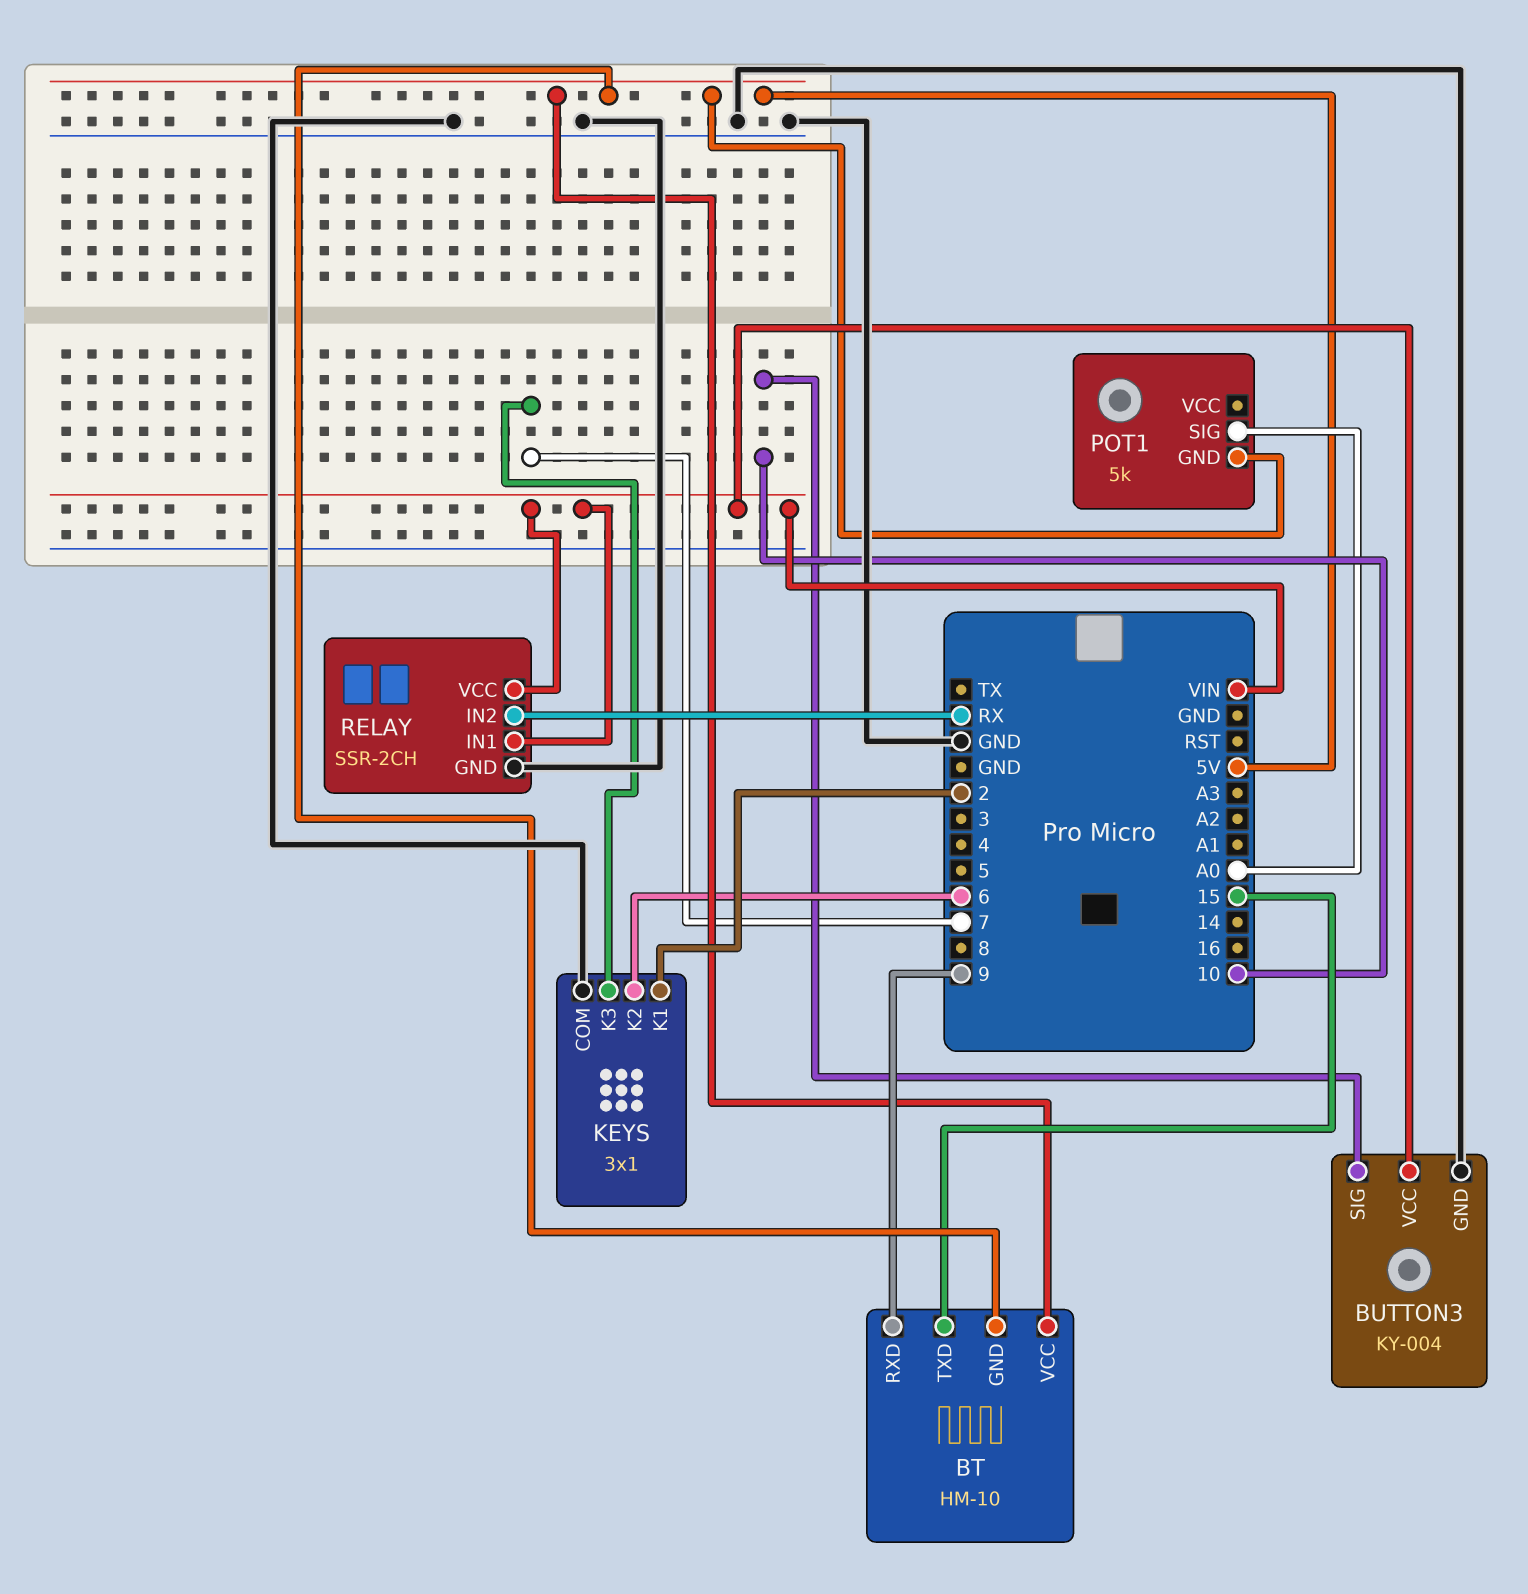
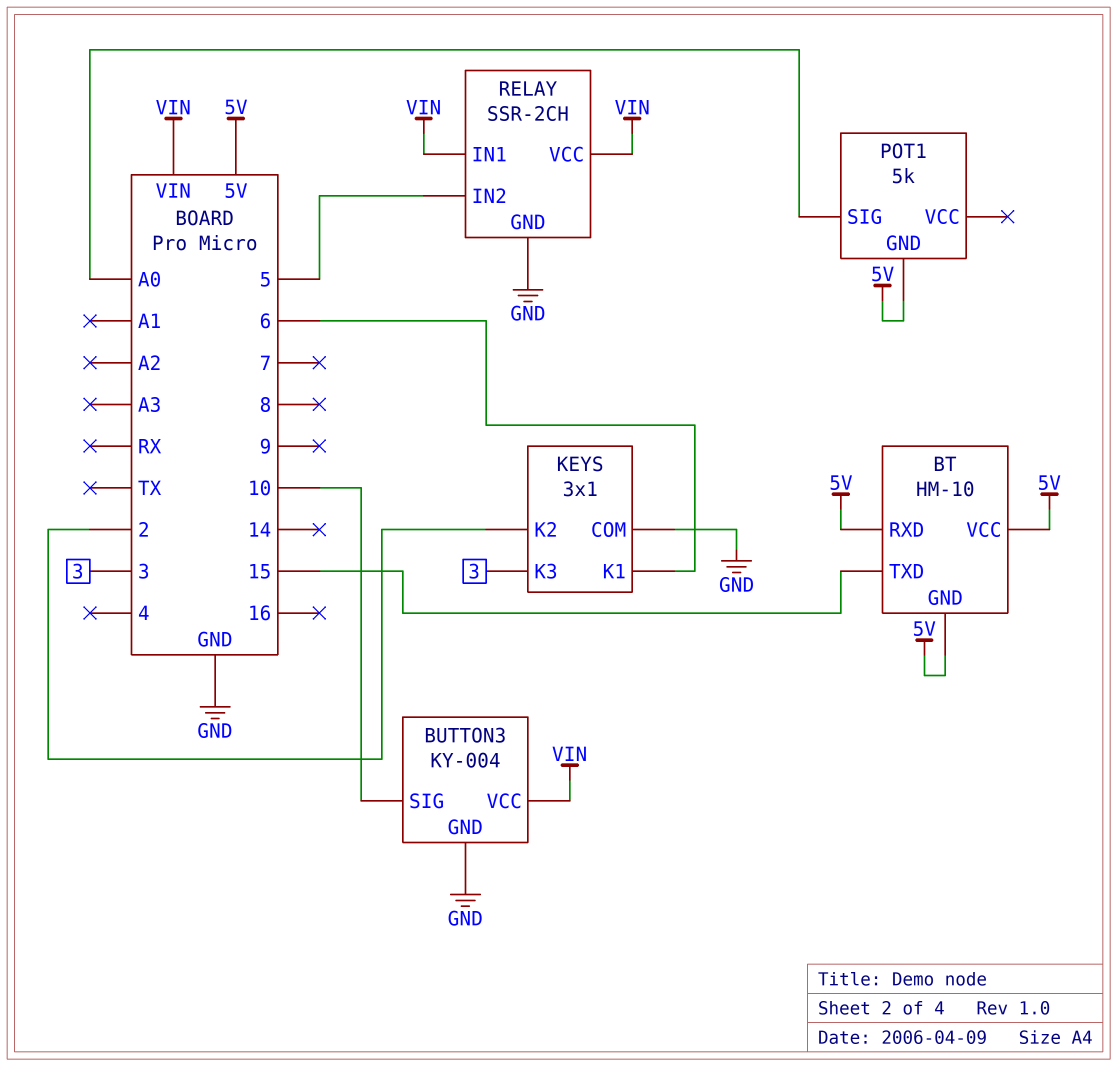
BT pin RXD: 9 -> 5V
KEYS pin K1: 2 -> 6
KEYS pin K2: 6 -> 2
KEYS pin K3: 7 -> 3
RELAY pin IN2: RX -> 5

